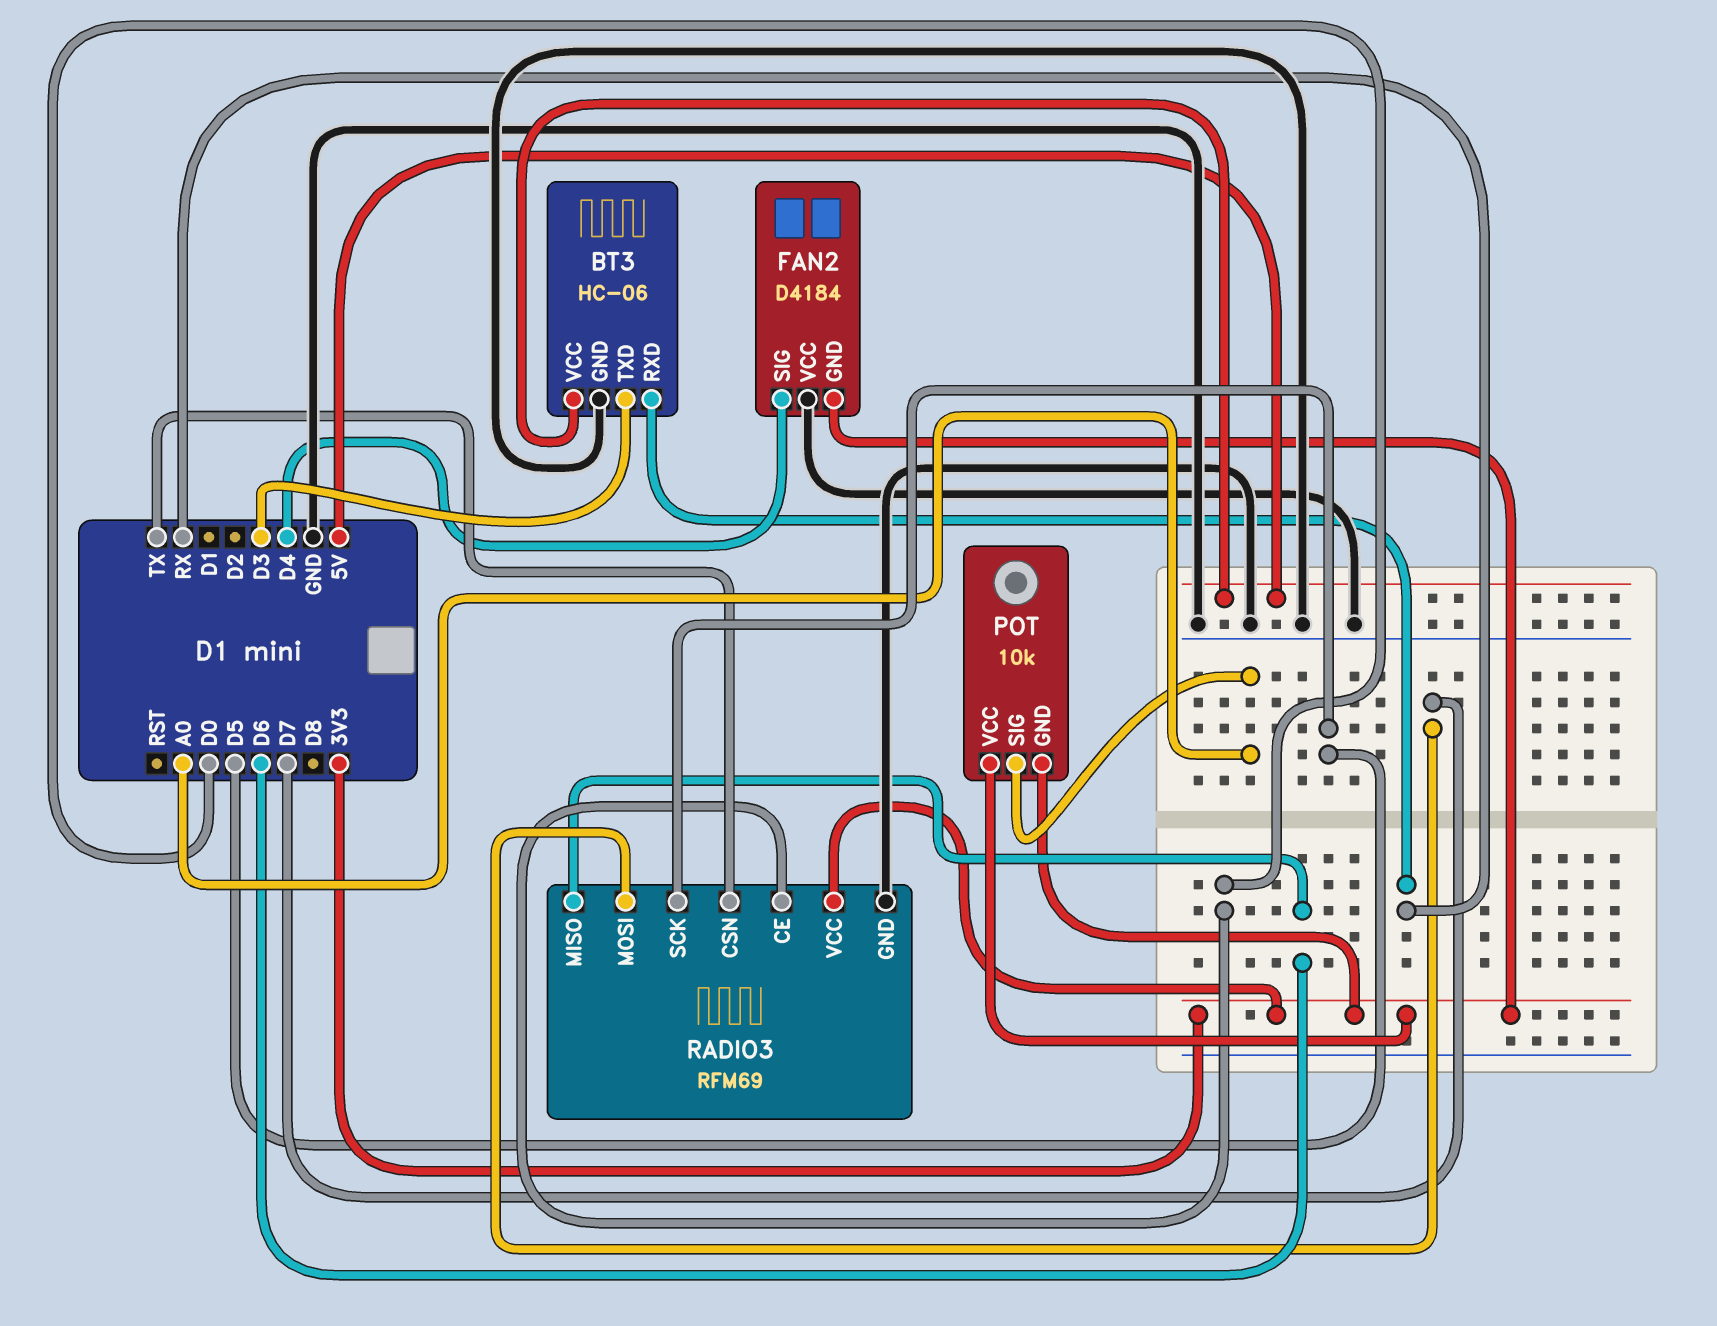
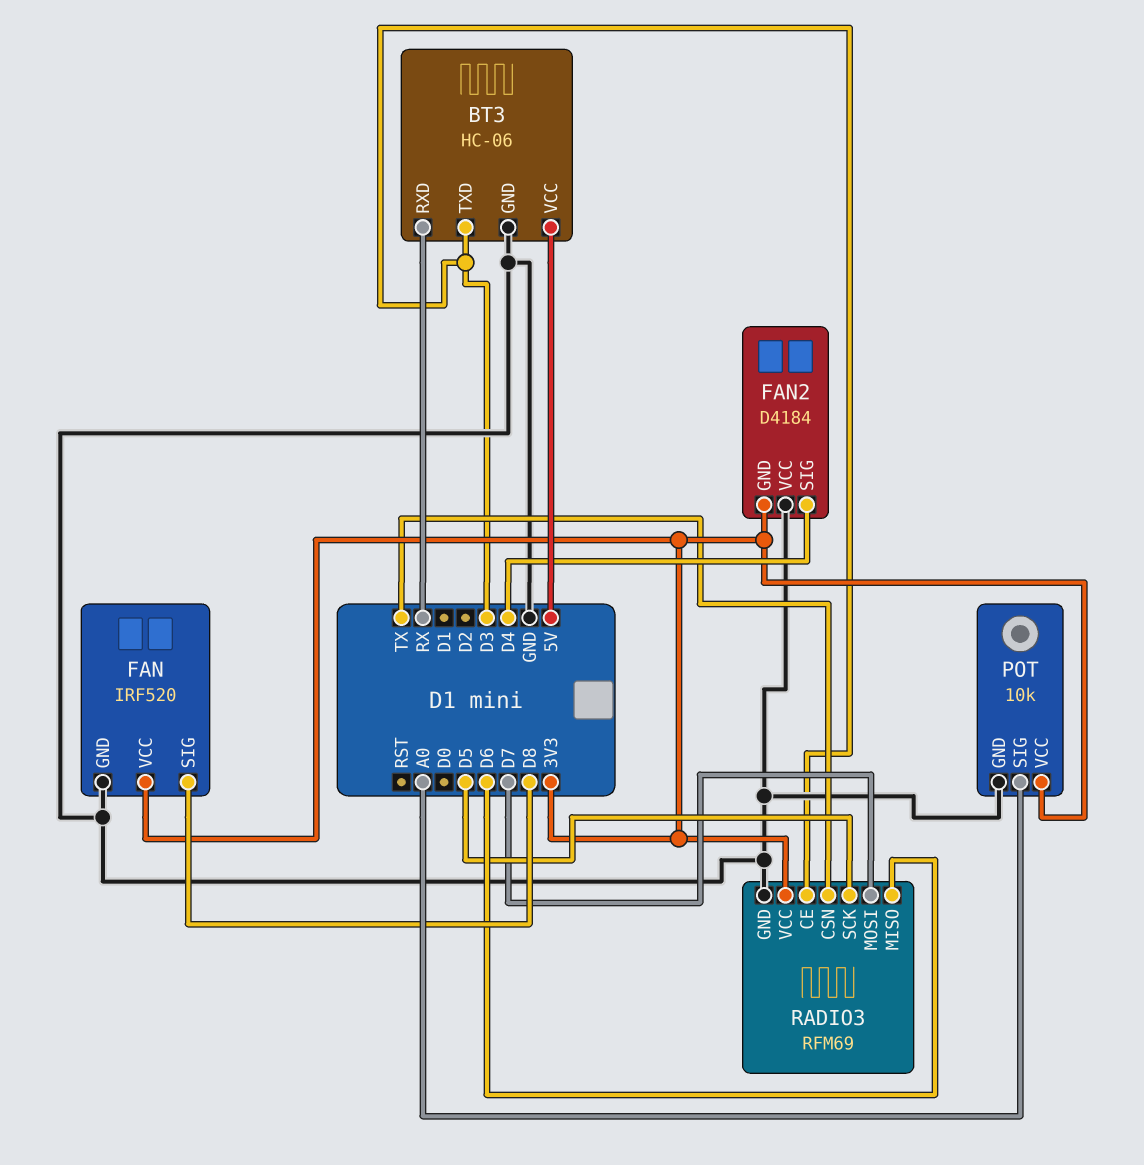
FAN: none -> IRF520
FAN pin GND: none -> GND
FAN pin SIG: none -> D8
FAN pin VCC: none -> 3V3
POT pin GND: 3V3 -> GND
RADIO3 pin CE: D0 -> D3

